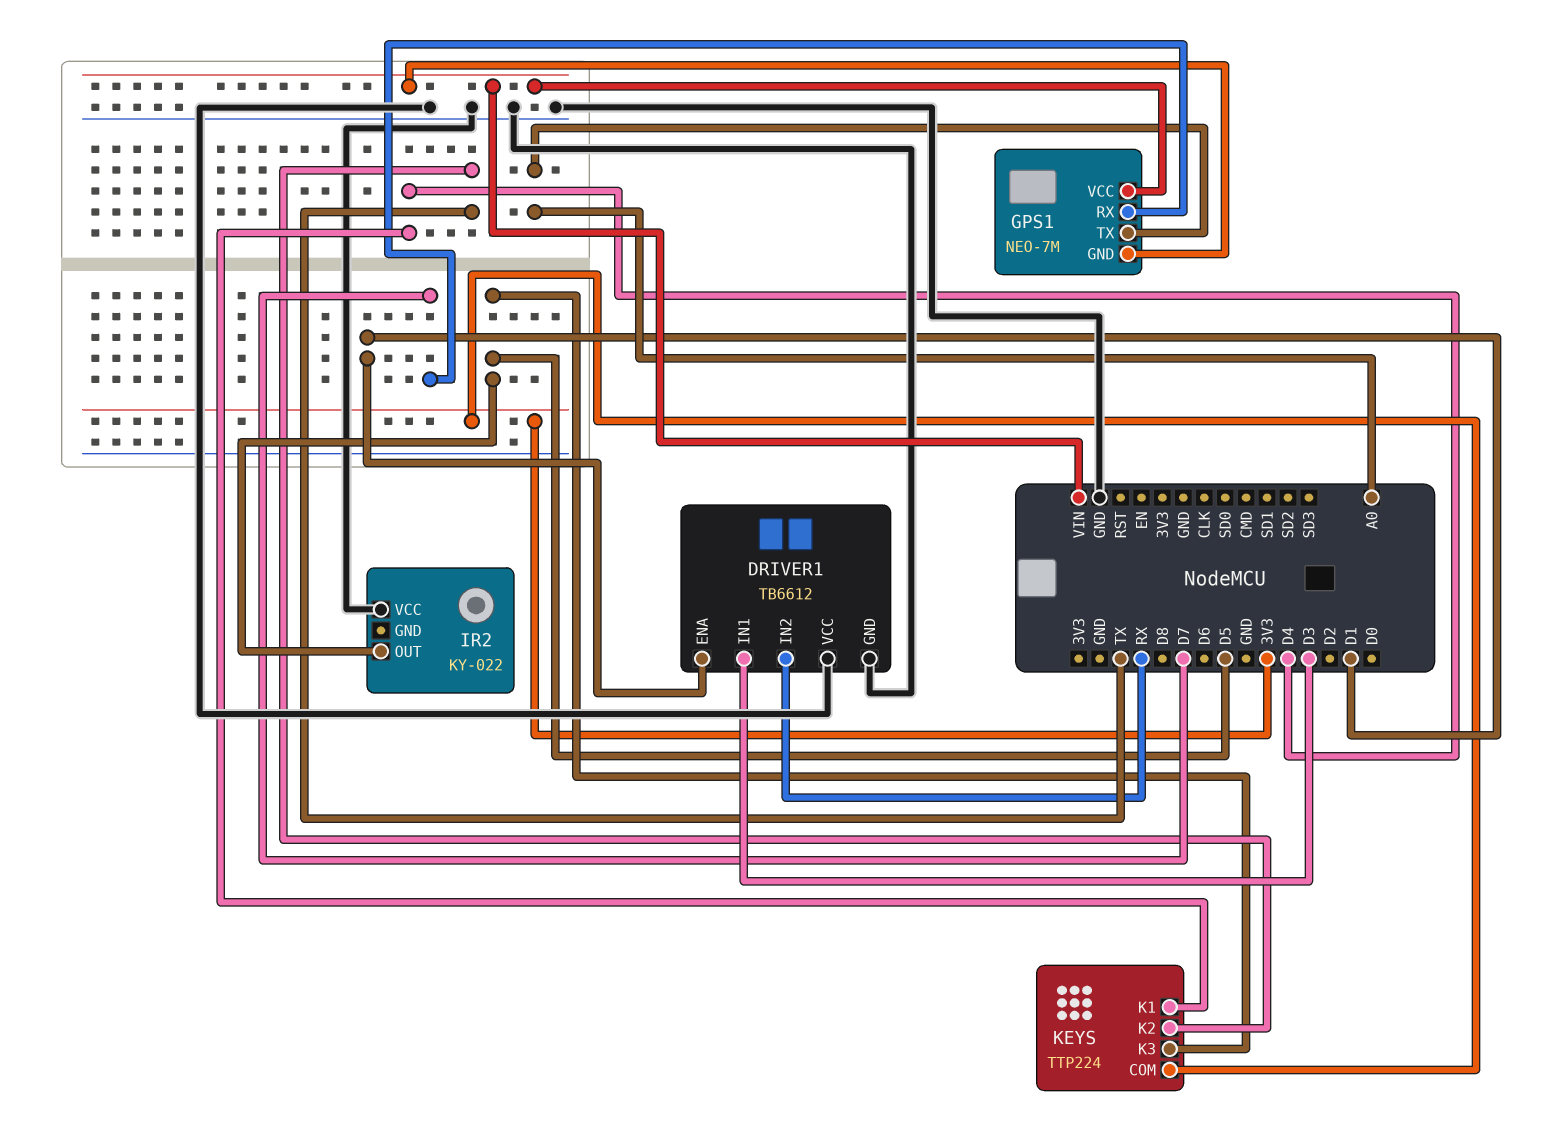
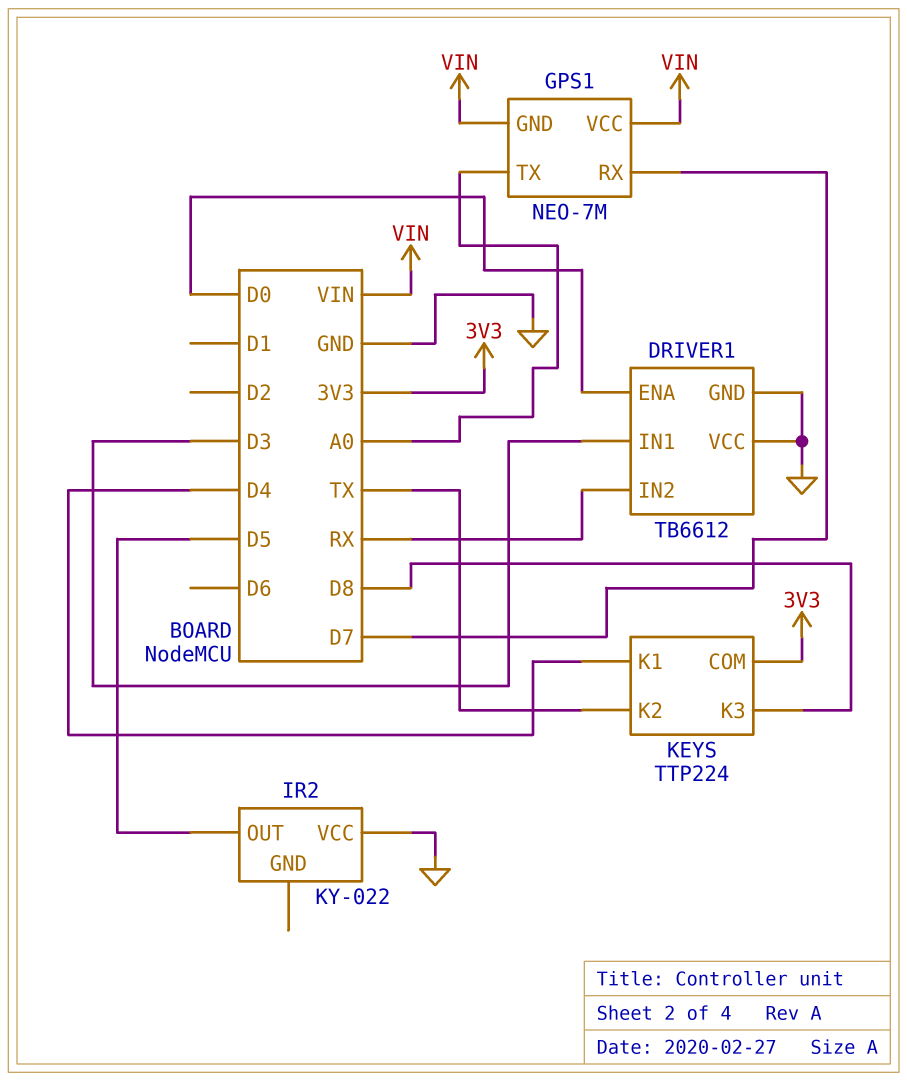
DRIVER1 pin ENA: D1 -> D0
KEYS pin K3: D5 -> D8

